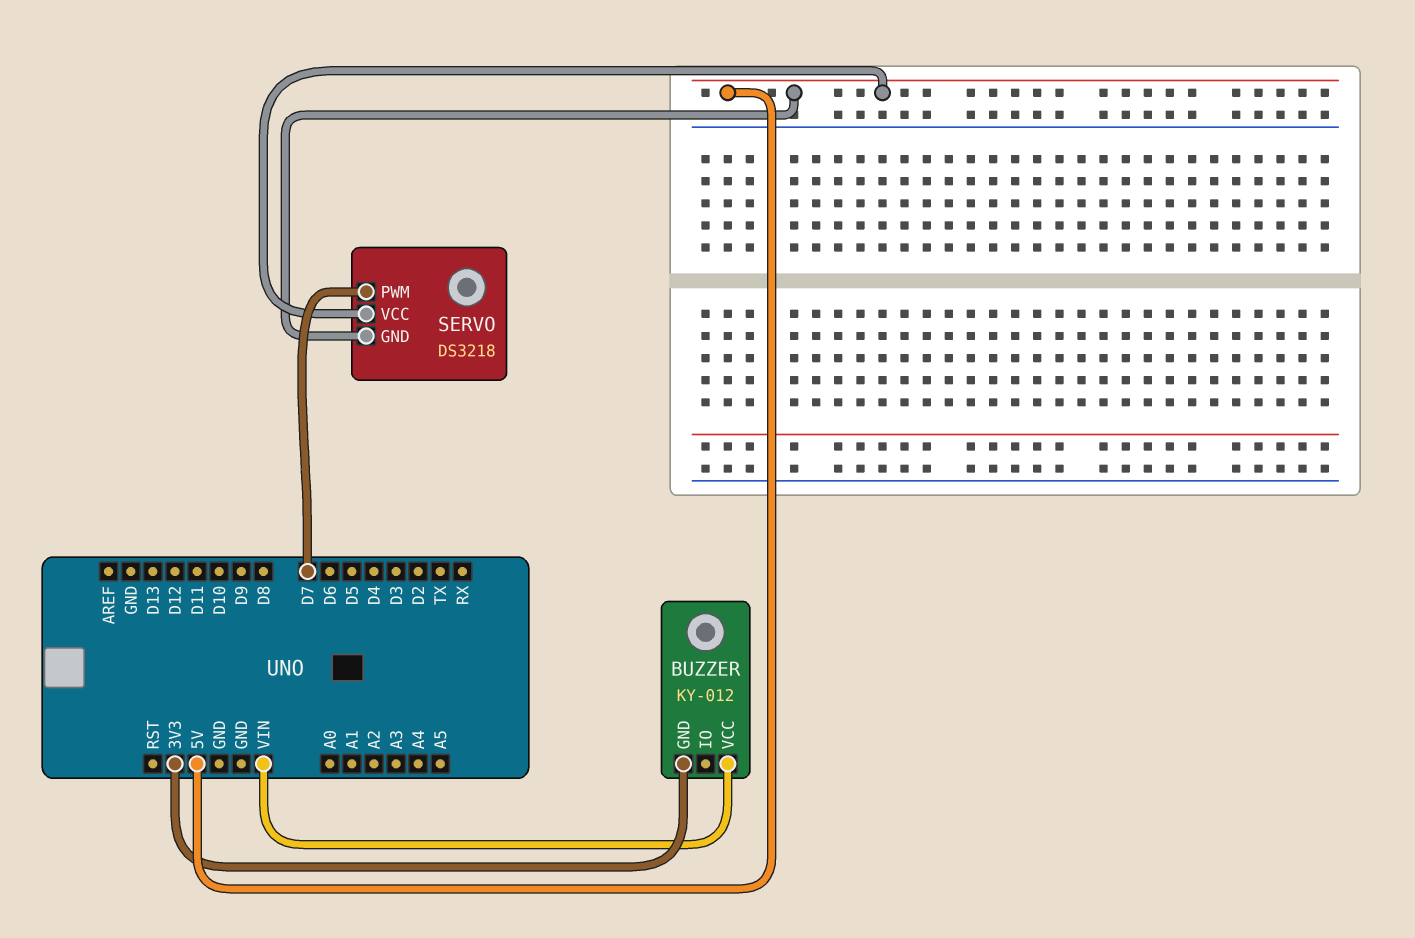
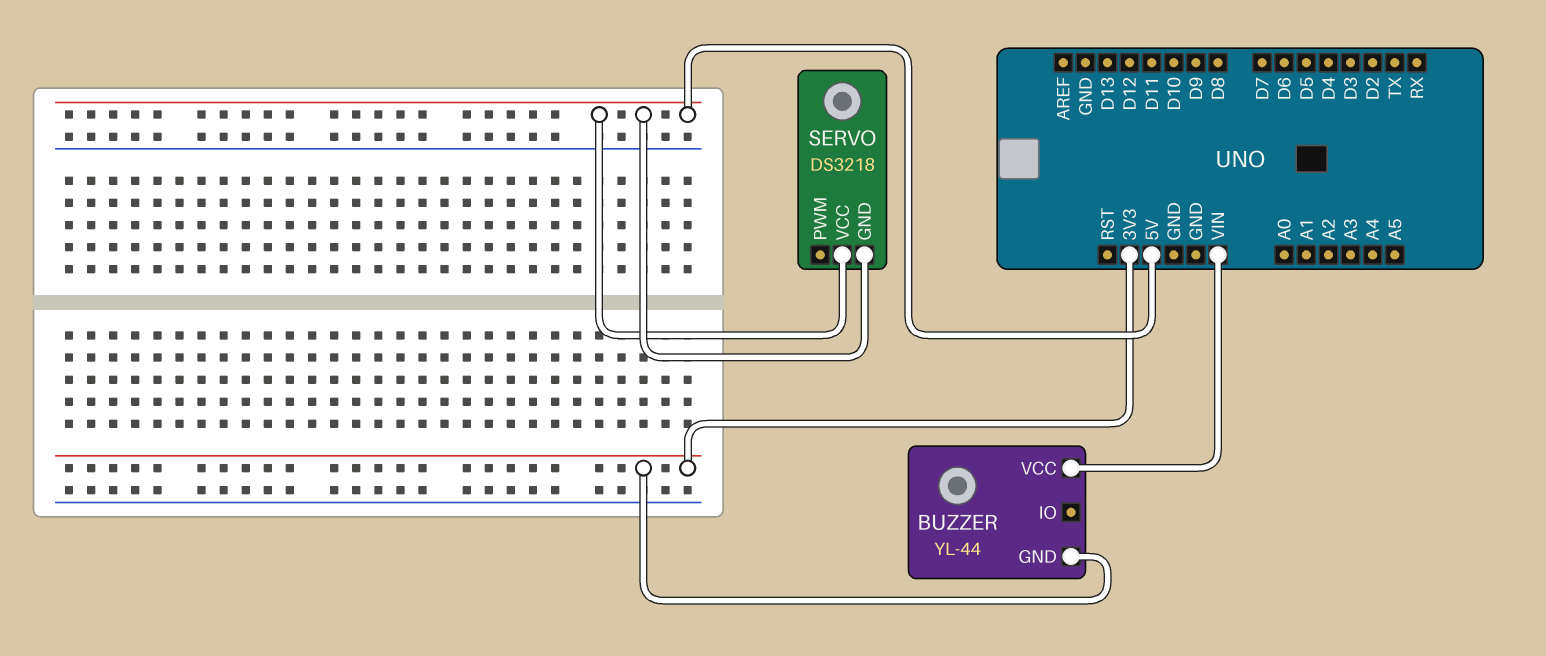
BUZZER: KY-012 -> YL-44
SERVO pin PWM: D7 -> none

